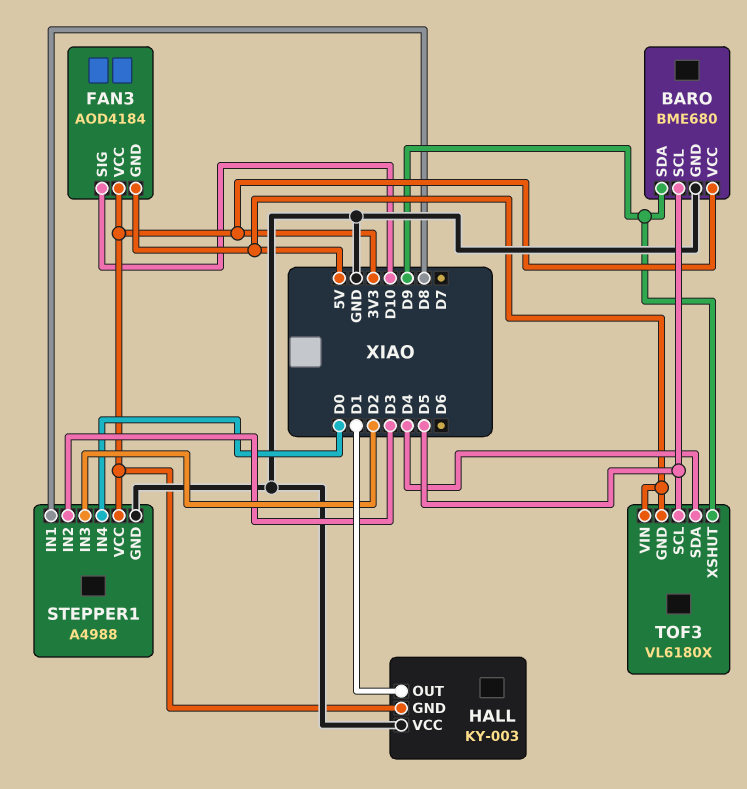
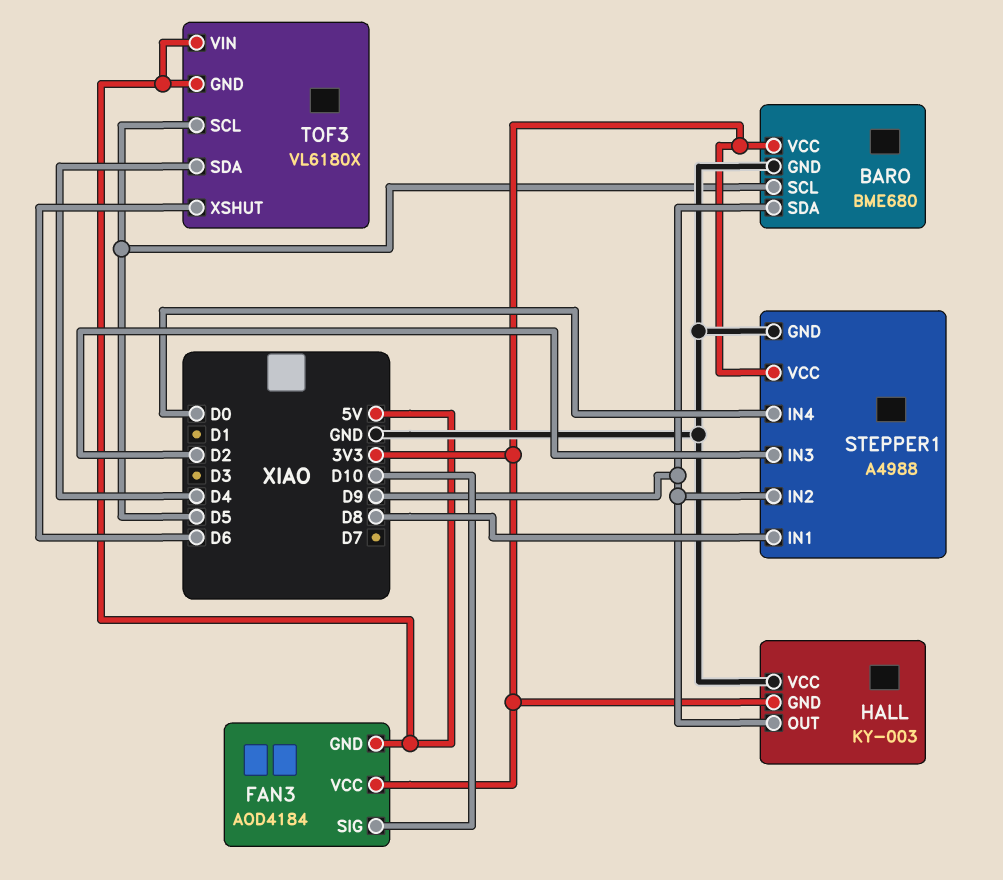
HALL pin OUT: D1 -> D9
STEPPER1 pin IN2: D3 -> D9
TOF3 pin XSHUT: D9 -> D6

